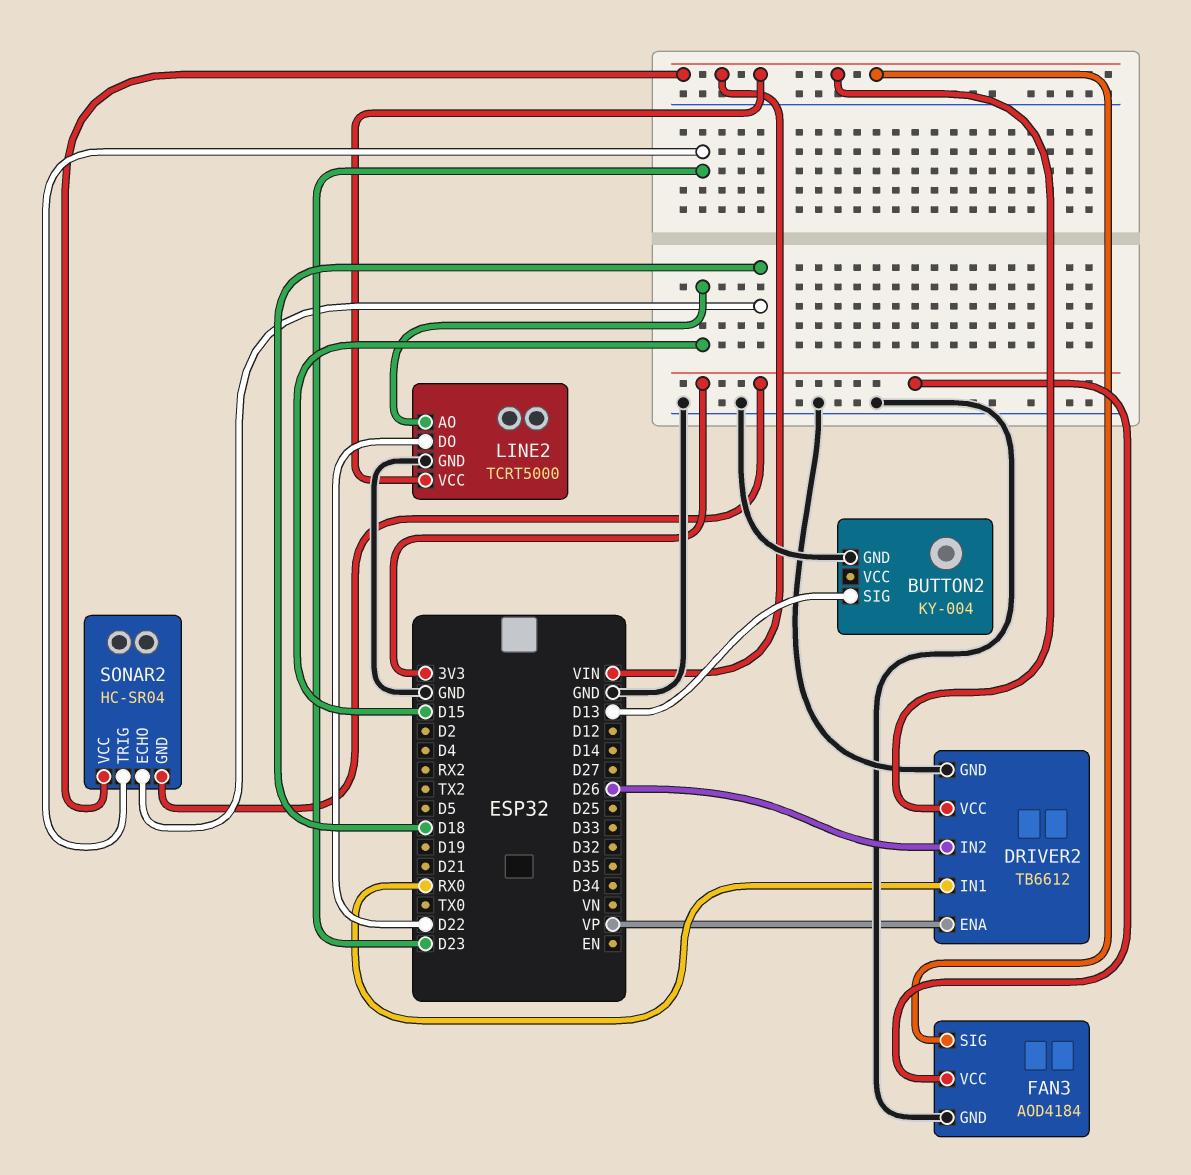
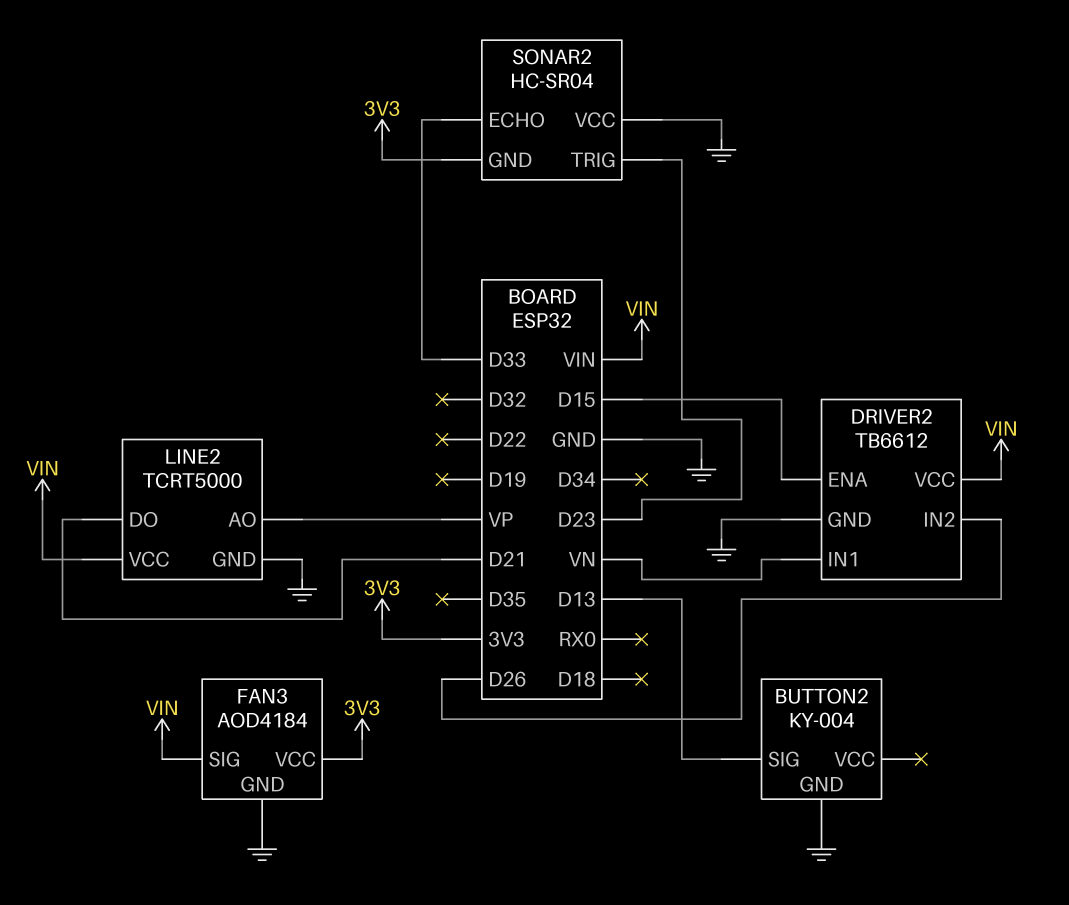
DRIVER2 pin ENA: VP -> D15
DRIVER2 pin IN1: RX0 -> VN
LINE2 pin AO: D15 -> VP
LINE2 pin DO: D22 -> D21
SONAR2 pin ECHO: D18 -> D33
SONAR2 pin VCC: VIN -> GND

